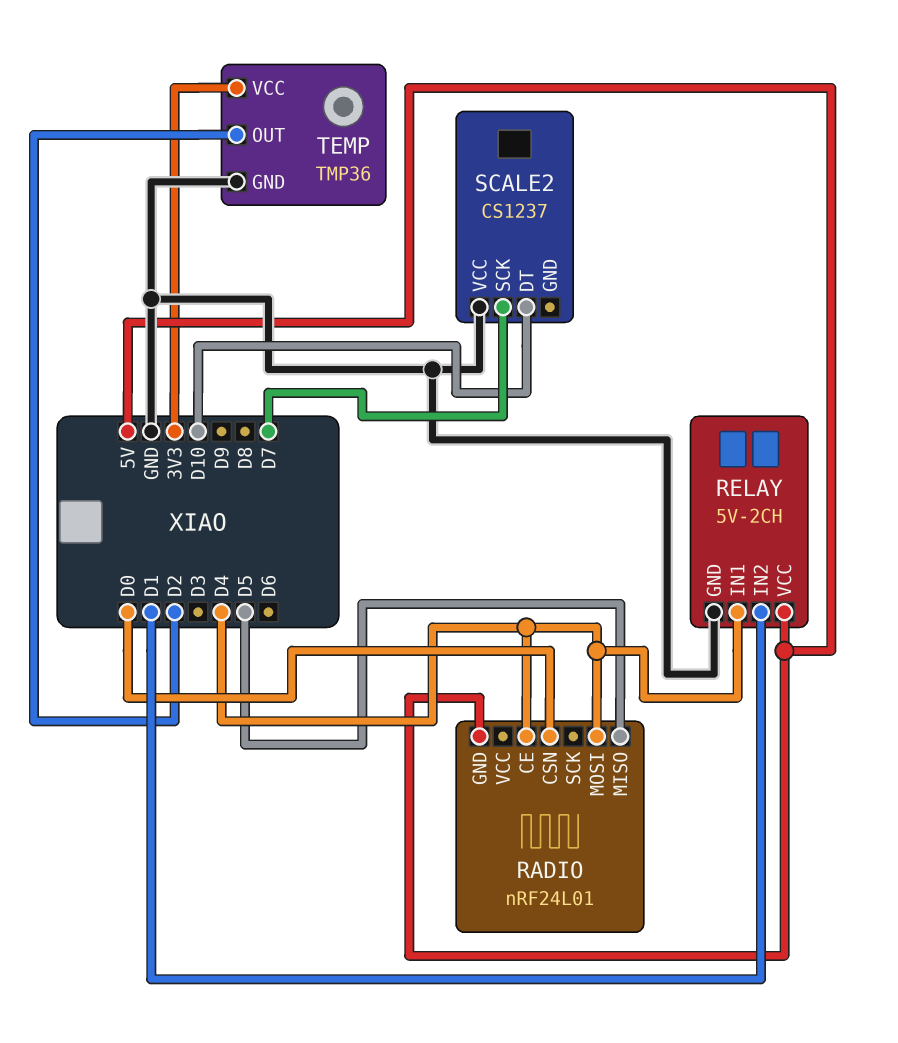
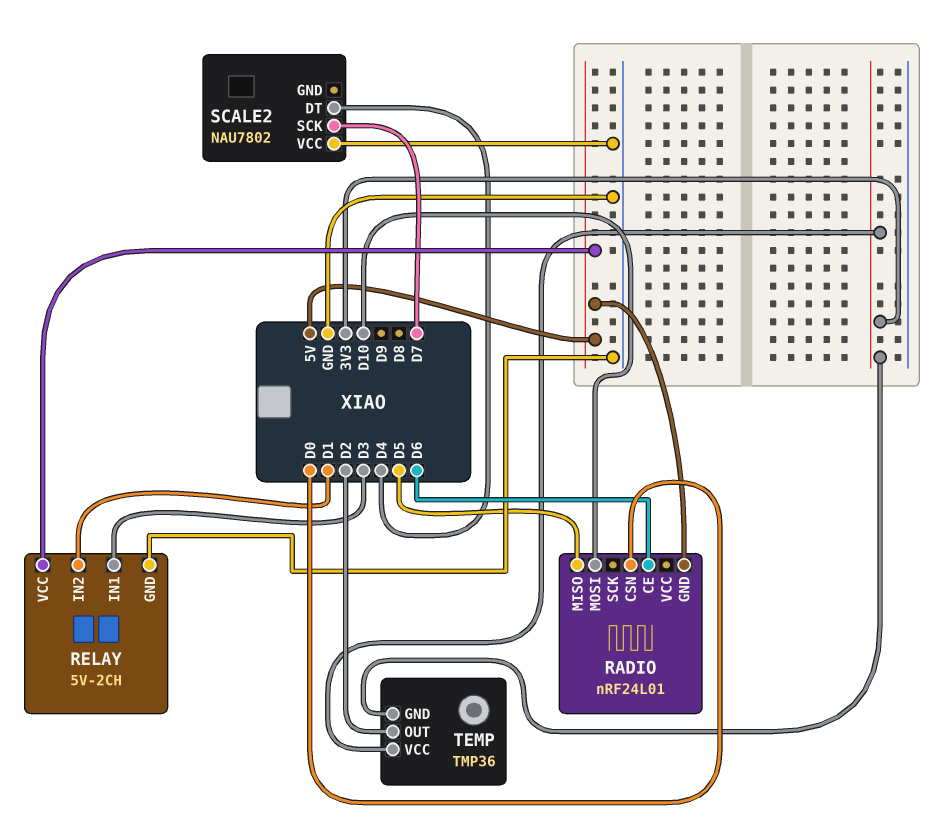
RADIO pin CE: D4 -> D6
RADIO pin MOSI: D4 -> D10
RELAY pin IN1: D4 -> D3
SCALE2: CS1237 -> NAU7802
SCALE2 pin DT: D10 -> D4
TEMP pin GND: GND -> 3V3

